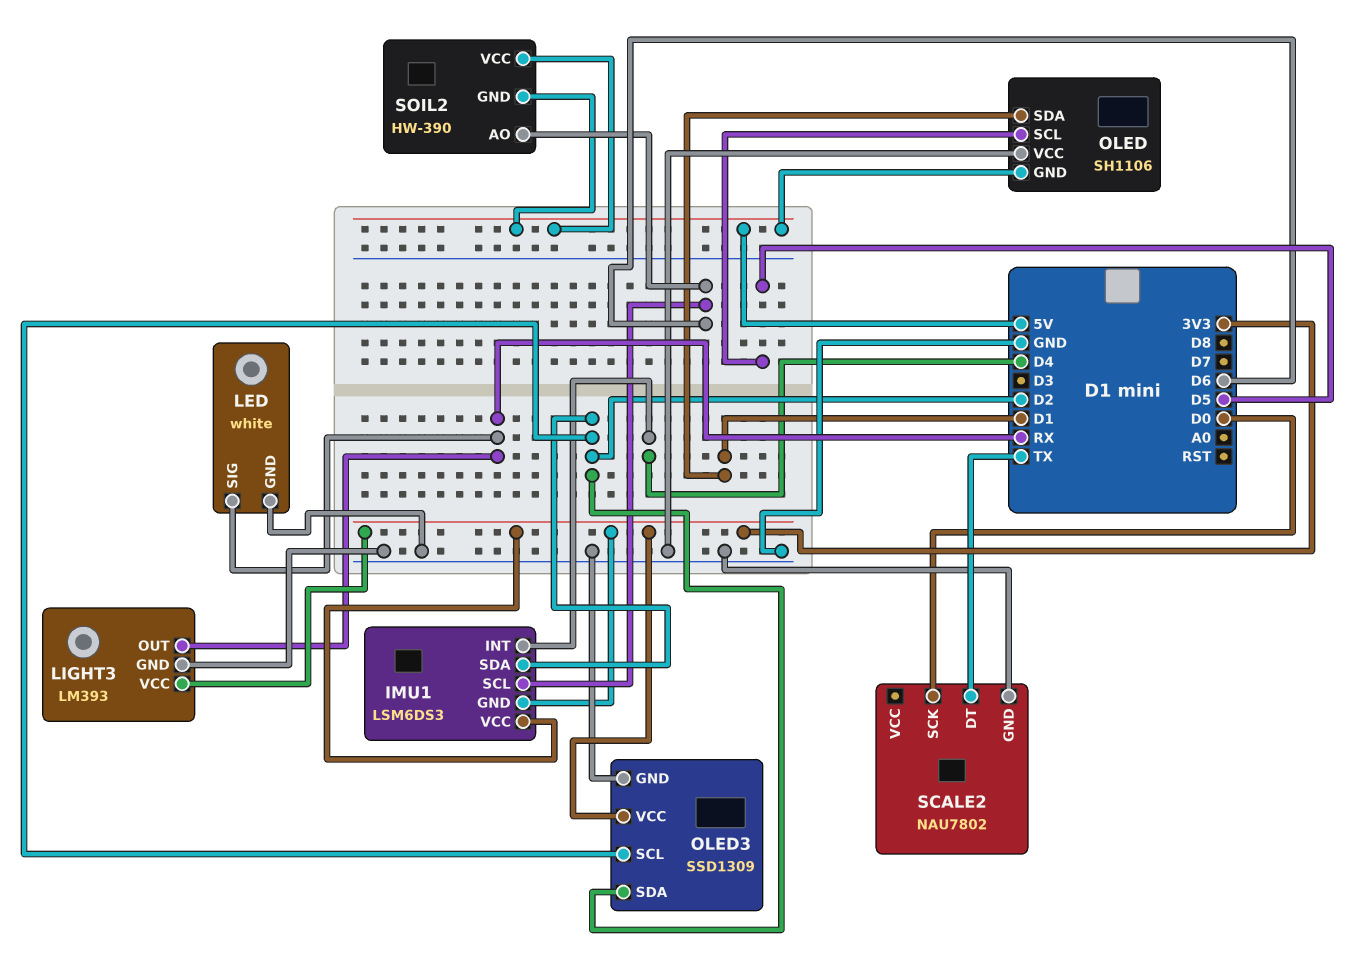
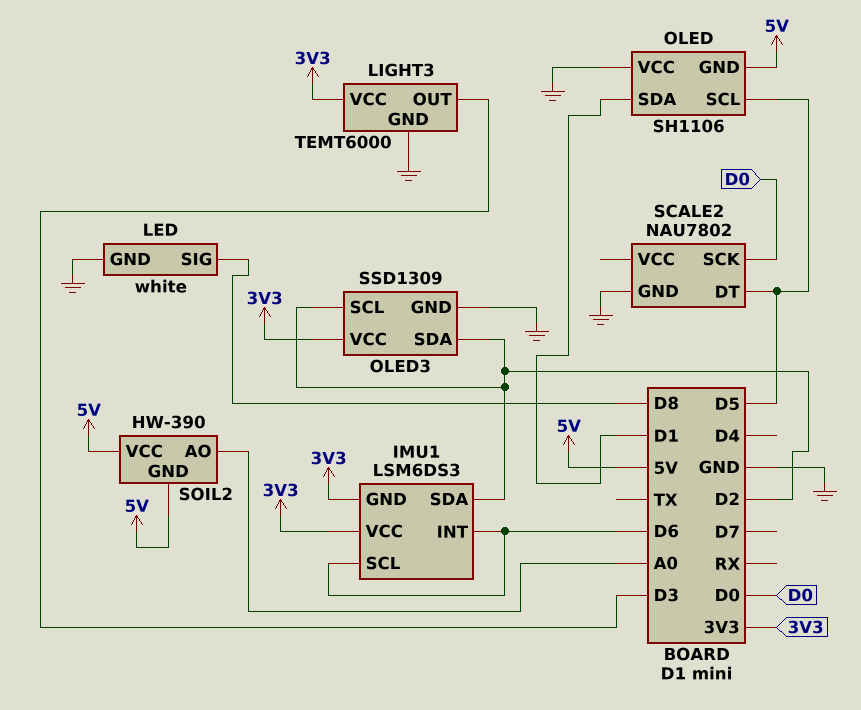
IMU1 pin INT: D4 -> D6
LED pin SIG: RX -> D8
LIGHT3: LM393 -> TEMT6000
LIGHT3 pin OUT: RX -> D3
SCALE2 pin DT: TX -> D5
SOIL2 pin AO: D6 -> A0

